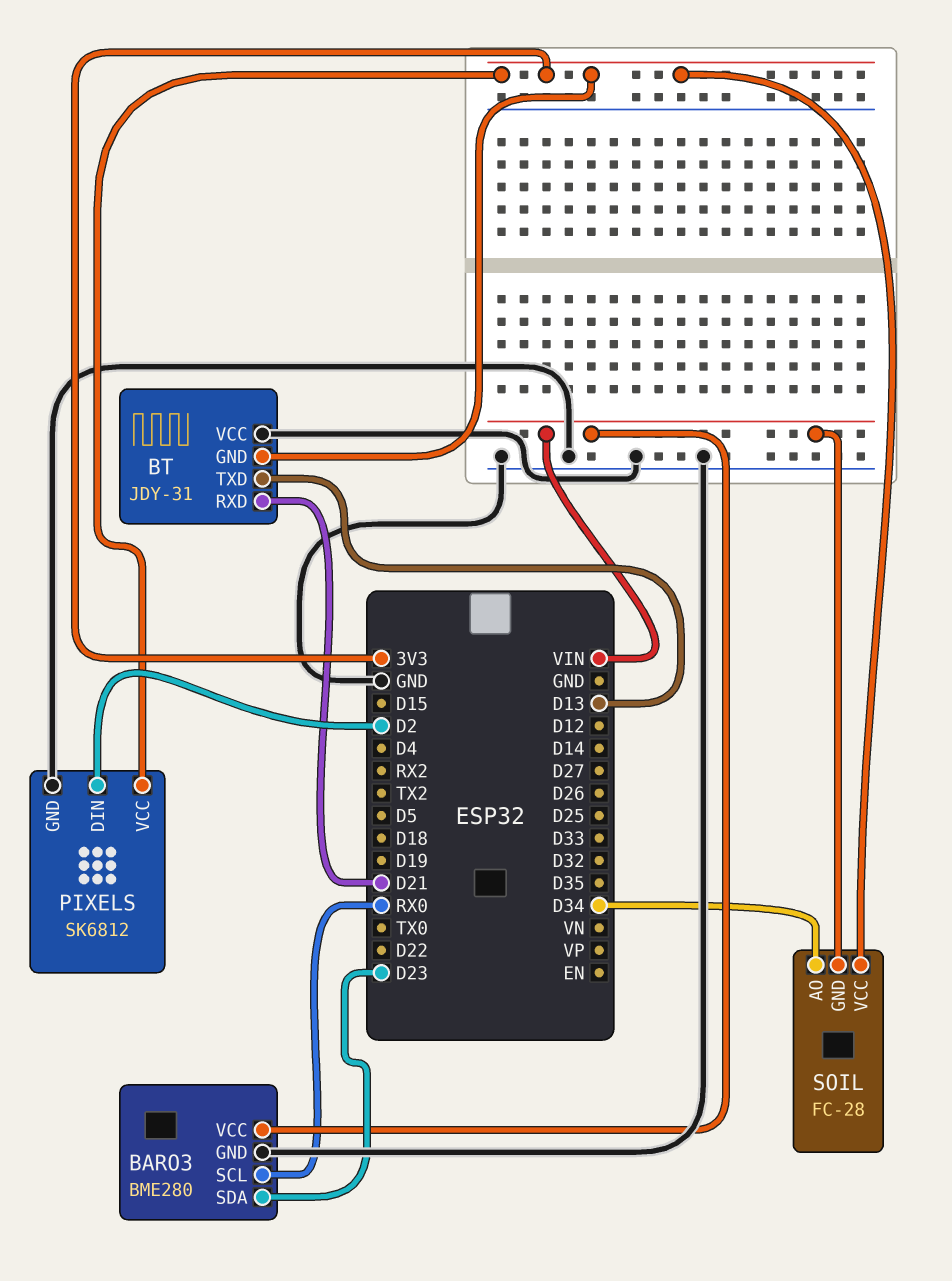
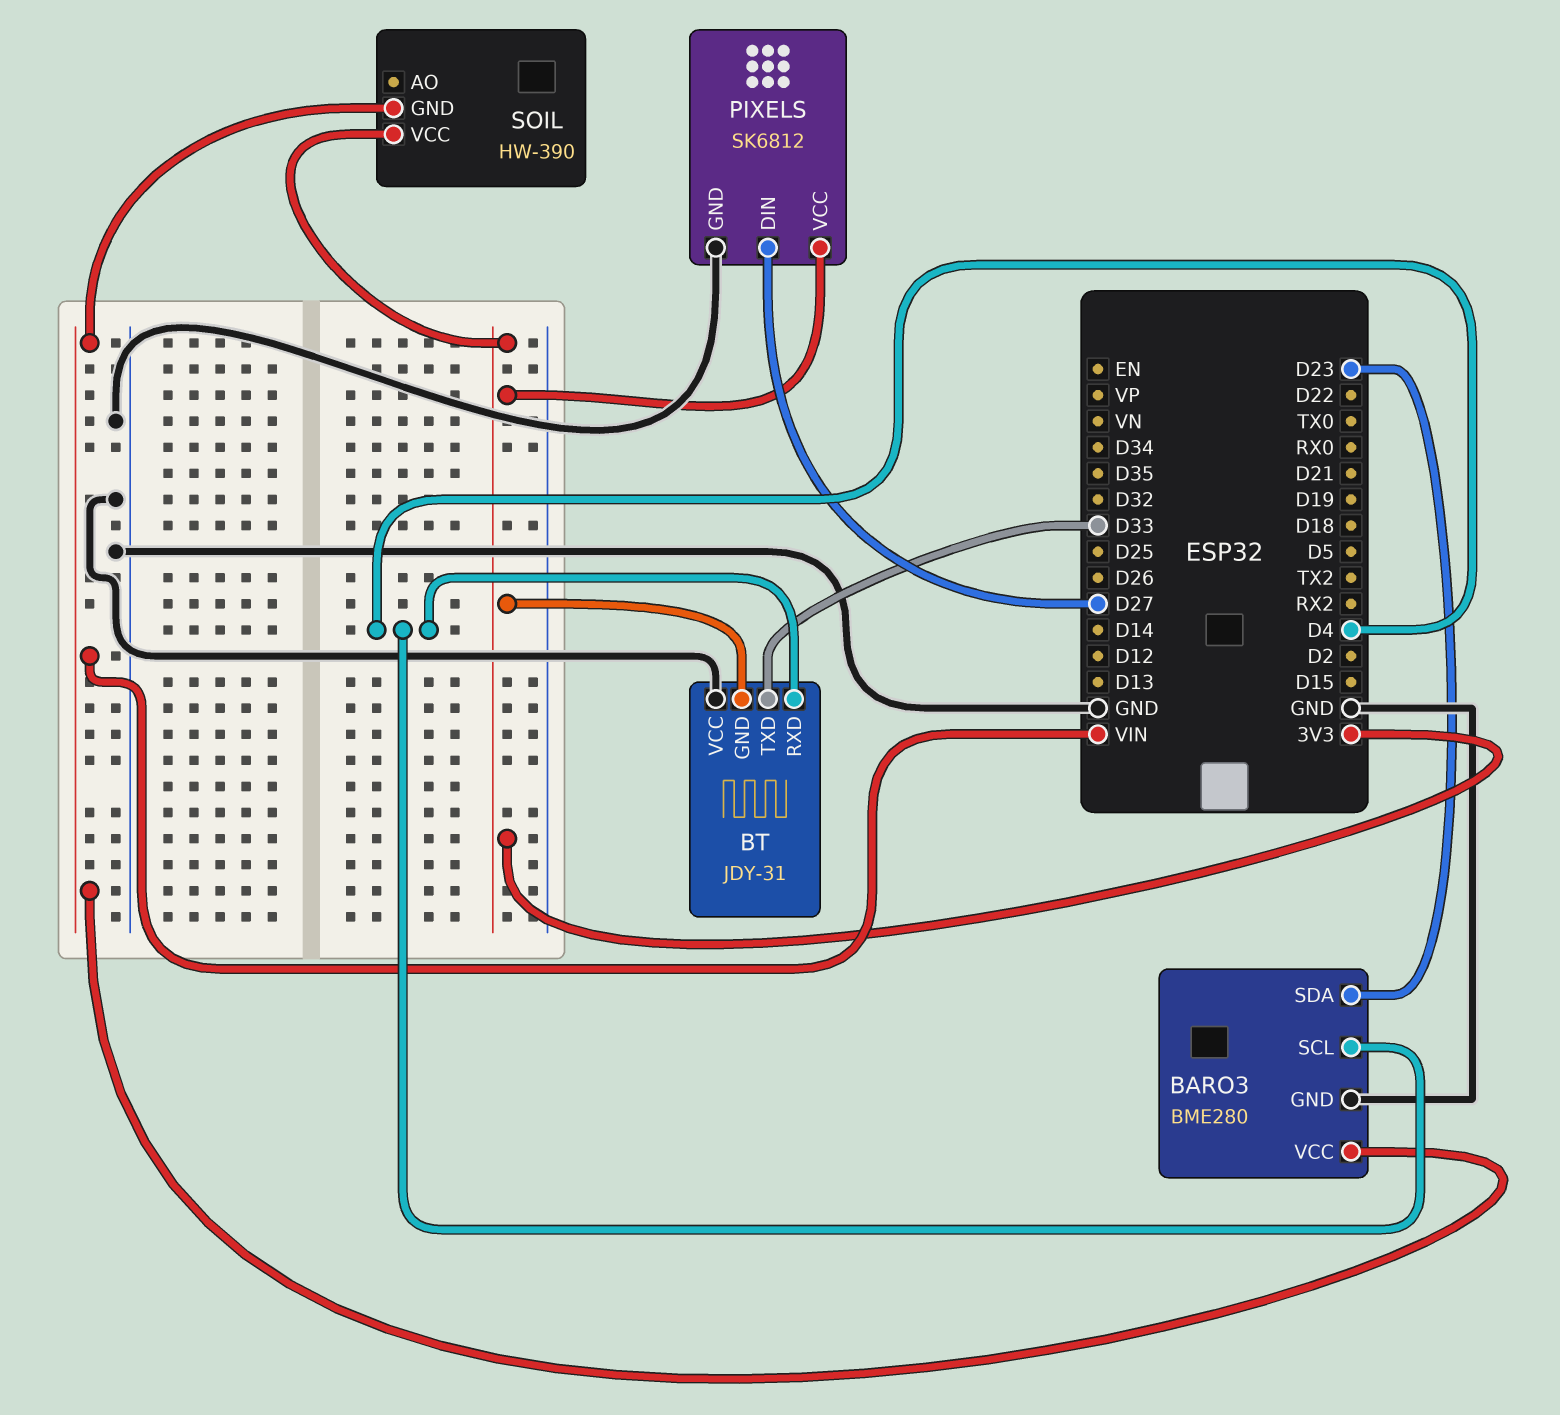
BARO3 pin SCL: RX0 -> D4
BT pin RXD: D21 -> D4
BT pin TXD: D13 -> D33
PIXELS pin DIN: D2 -> D27
SOIL: FC-28 -> HW-390
SOIL pin AO: D34 -> none

